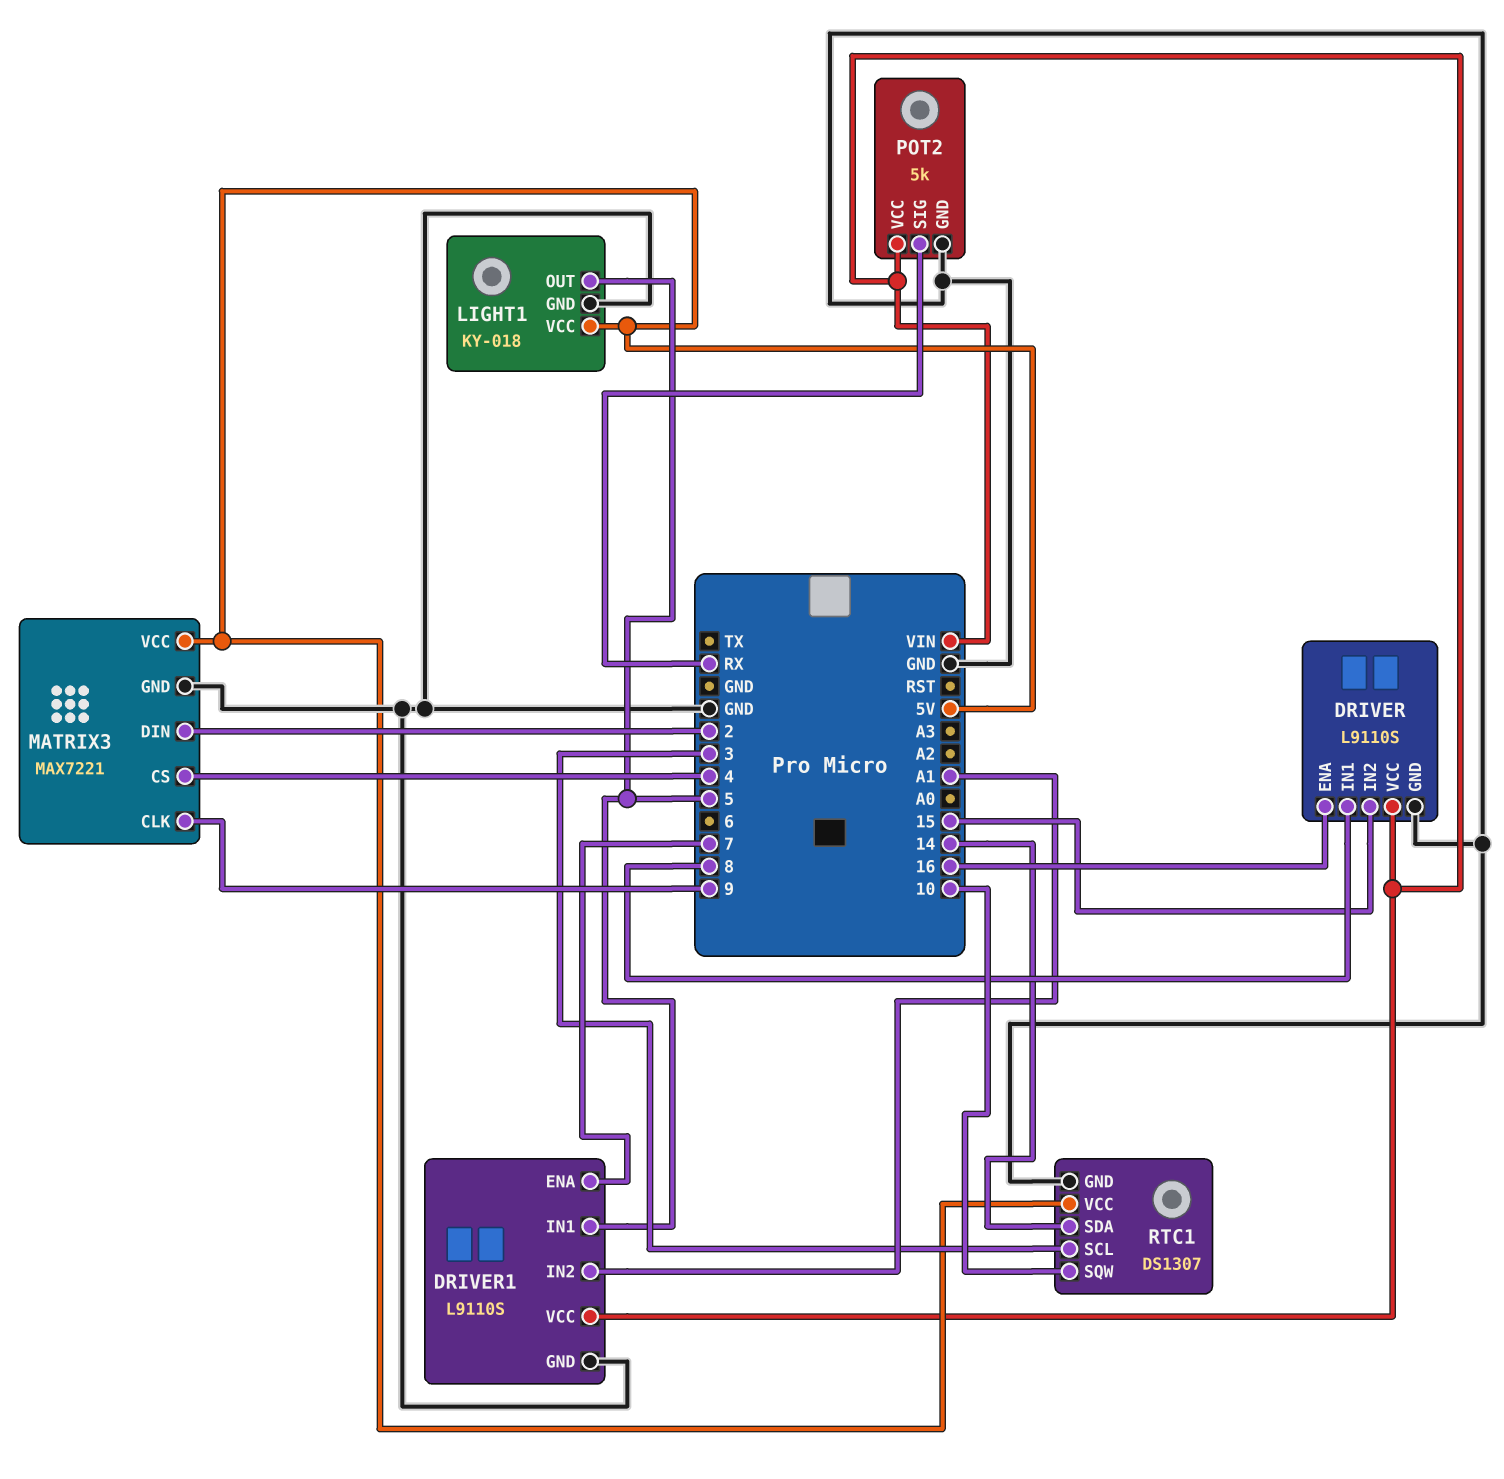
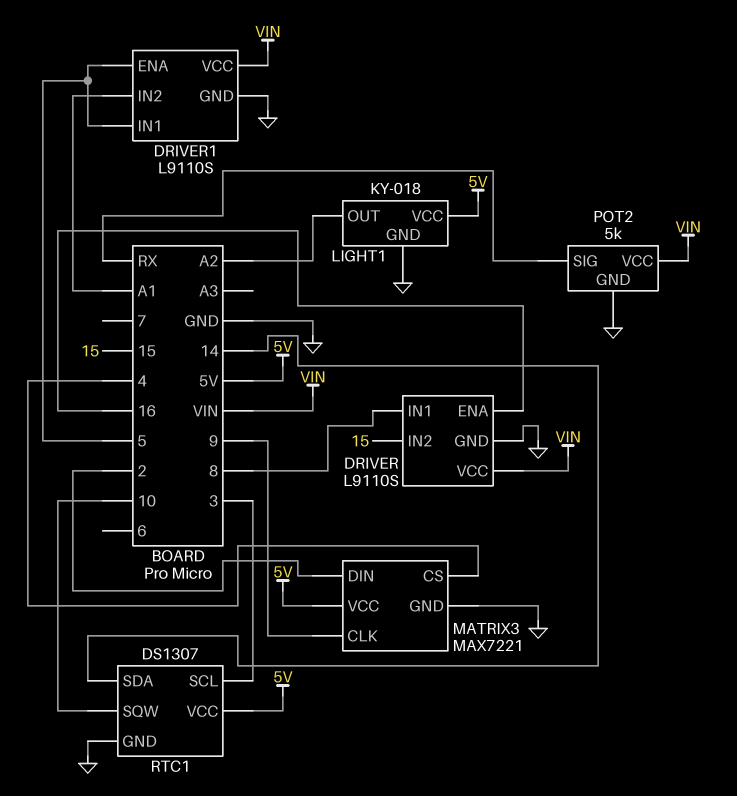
DRIVER1 pin ENA: 7 -> 5
LIGHT1 pin OUT: 5 -> A2

